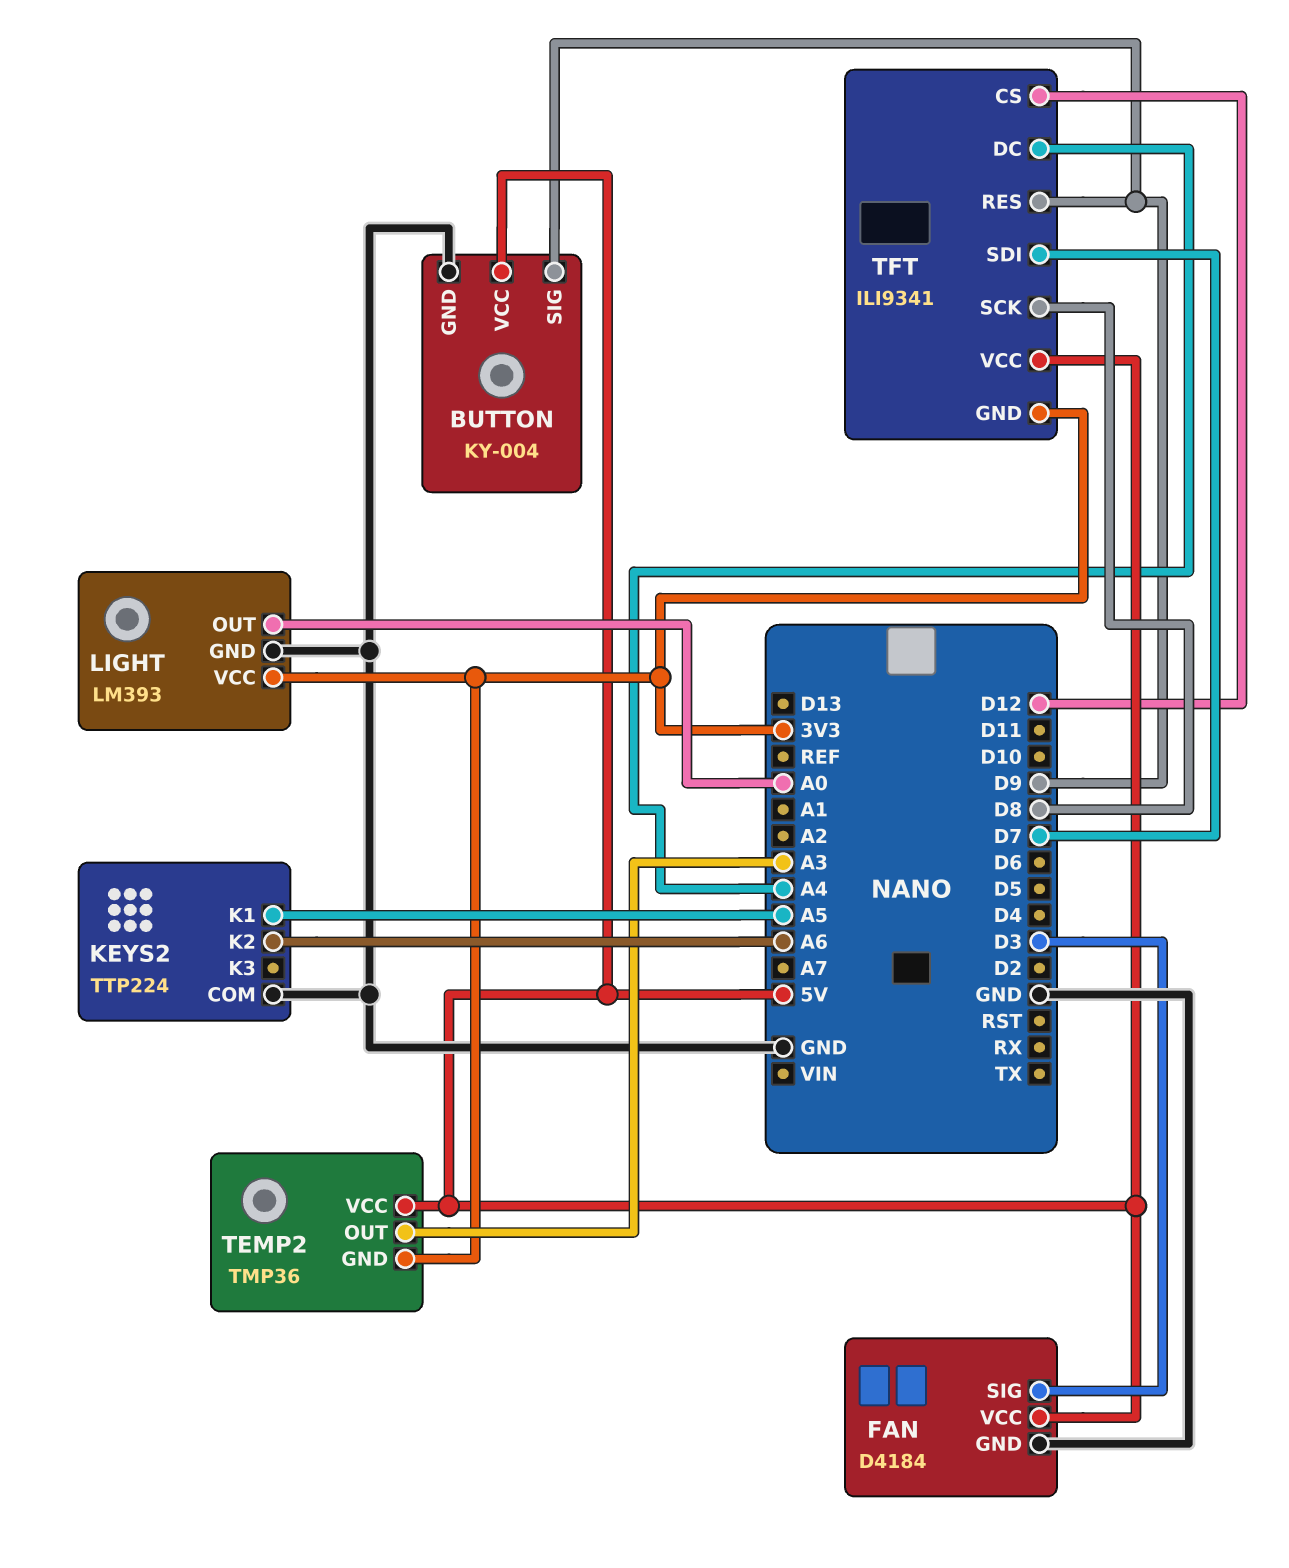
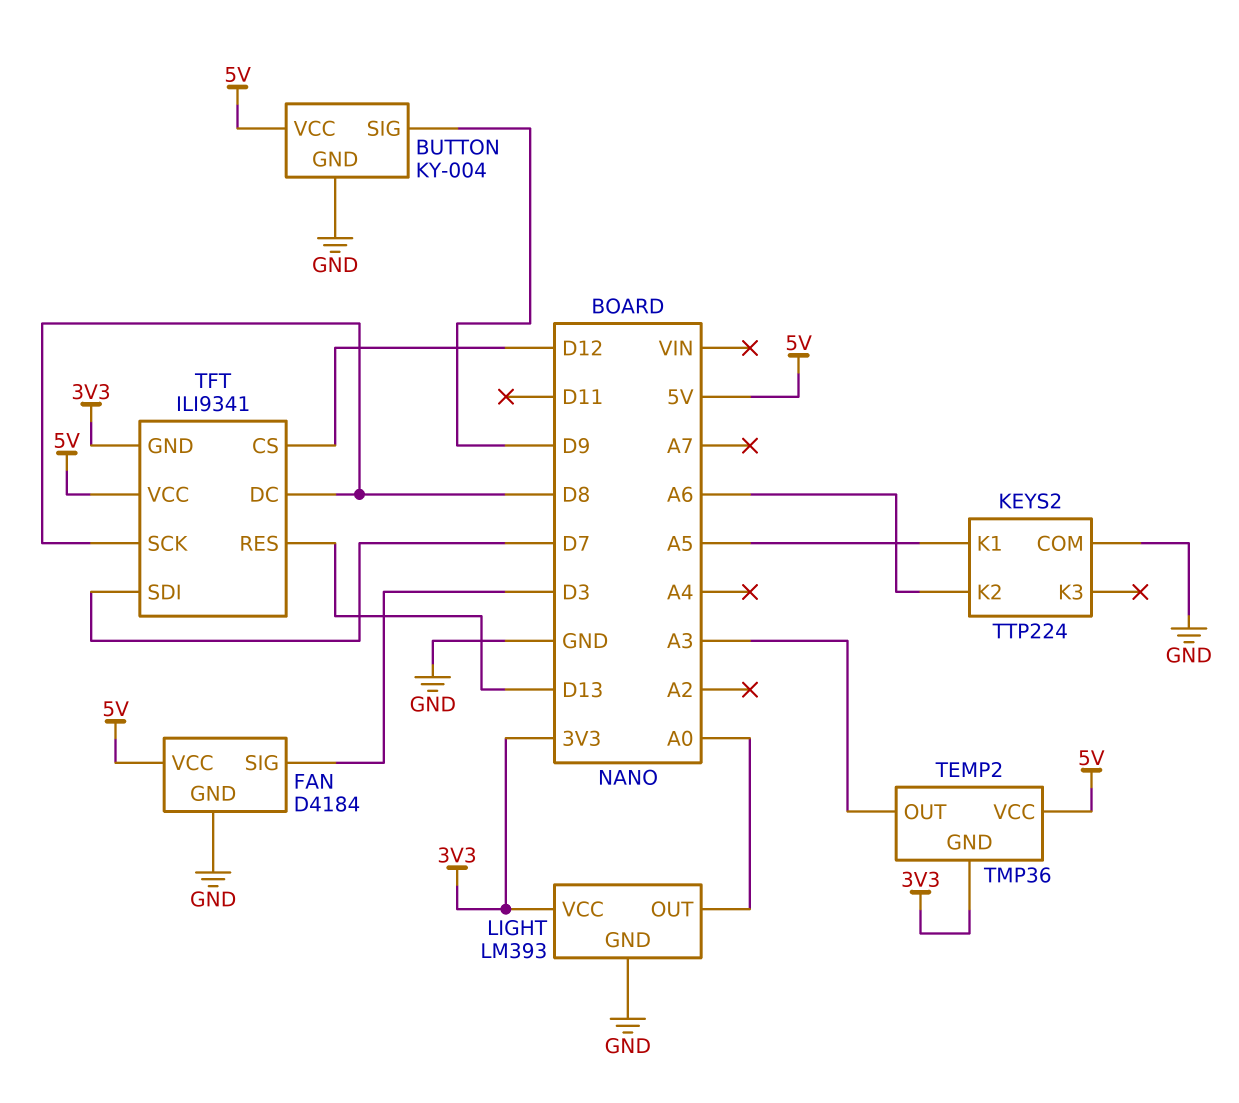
TFT pin DC: A4 -> D8
TFT pin RES: D9 -> D13

